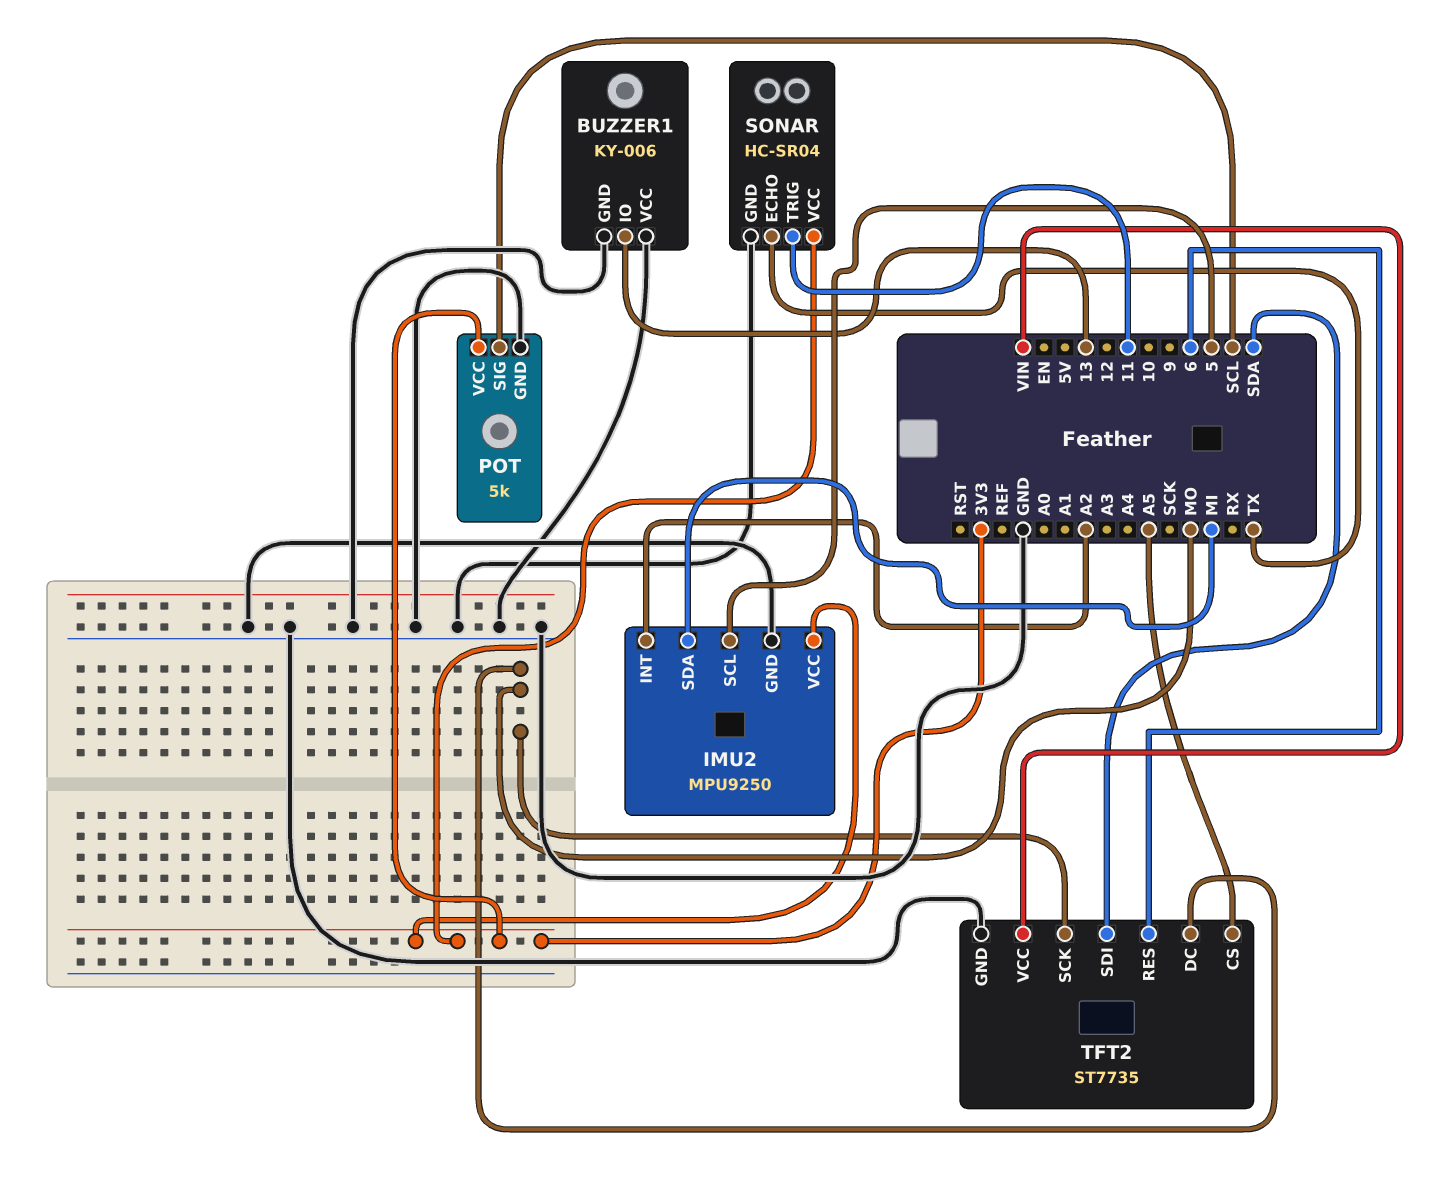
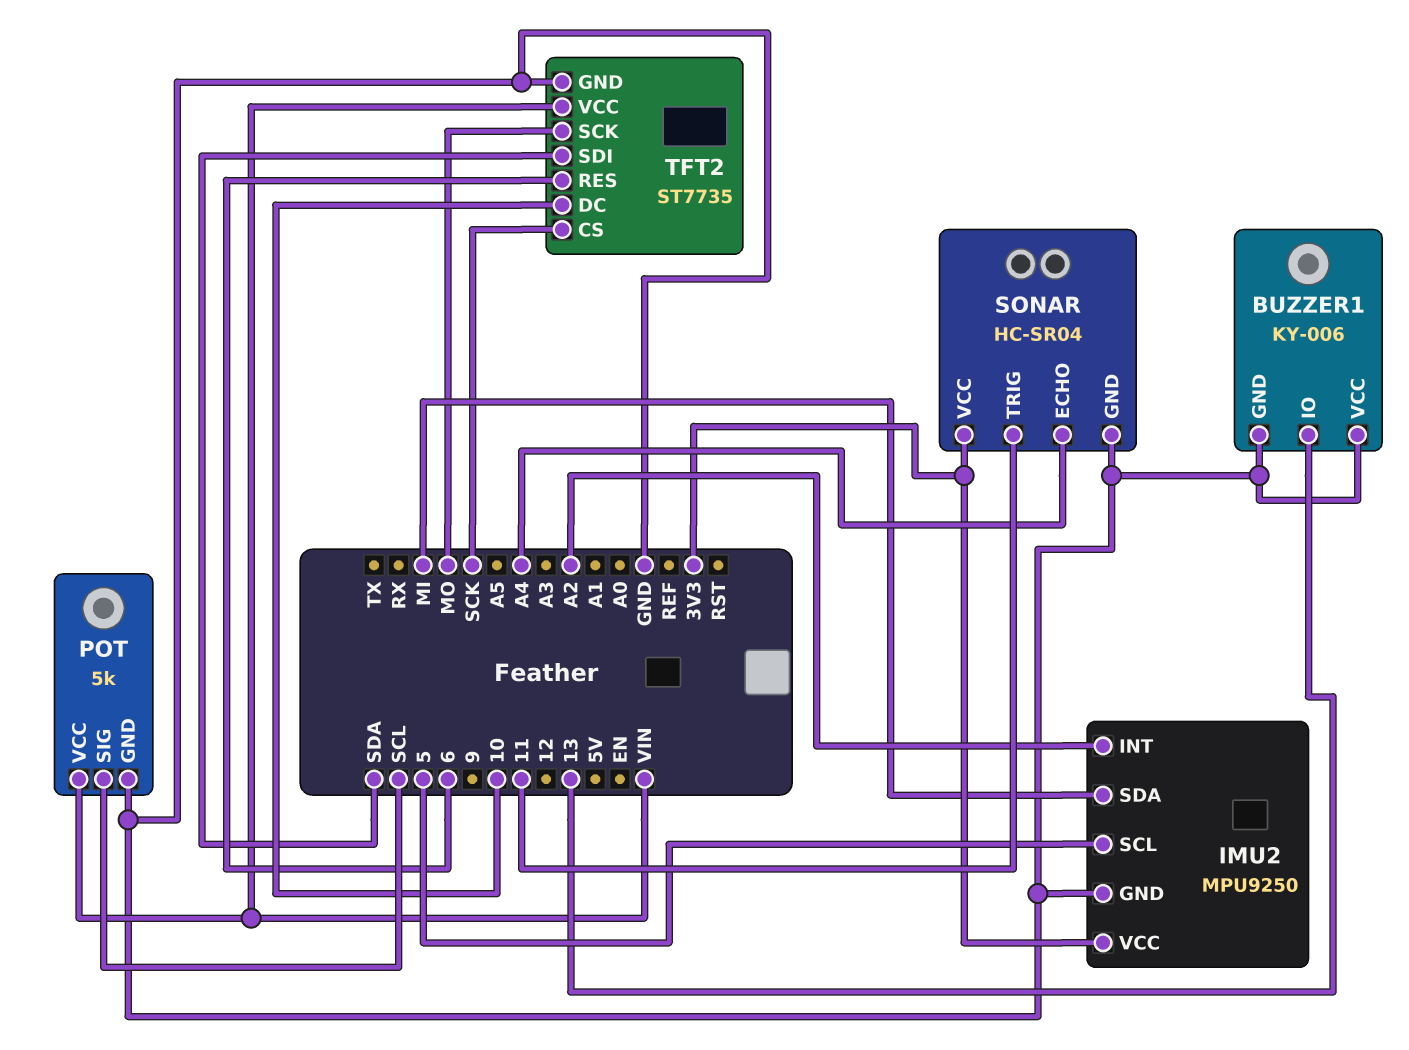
POT pin VCC: 3V3 -> VIN
SONAR pin ECHO: TX -> A4
TFT2 pin CS: A5 -> SCK
TFT2 pin DC: MO -> 10

